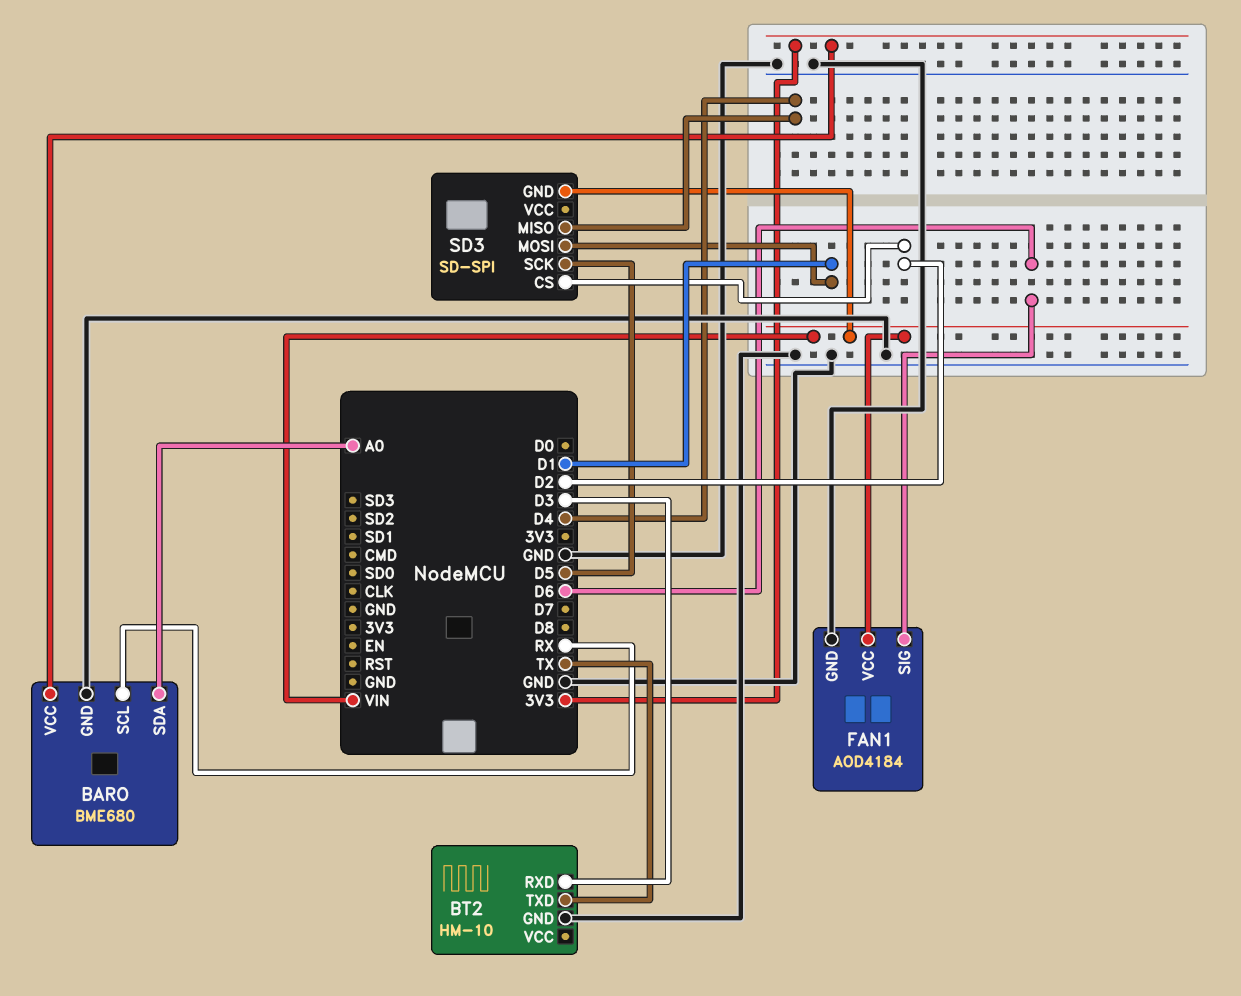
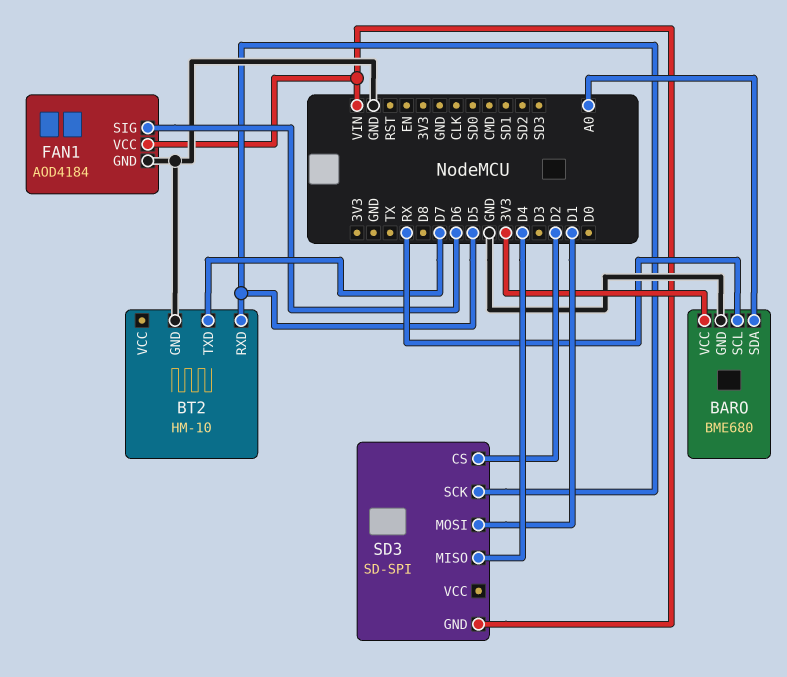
BT2 pin RXD: D3 -> D5
BT2 pin TXD: TX -> D7

